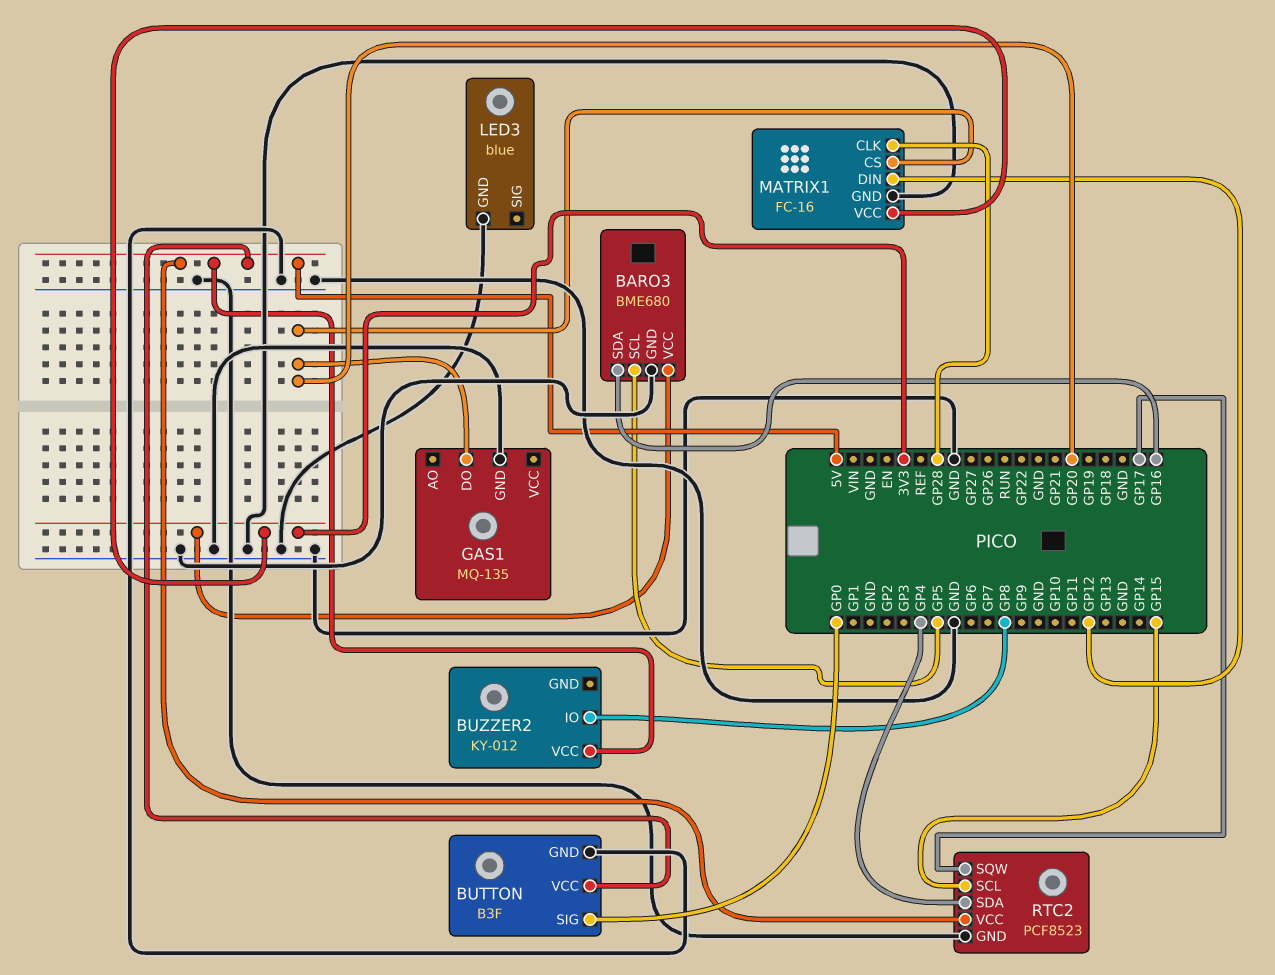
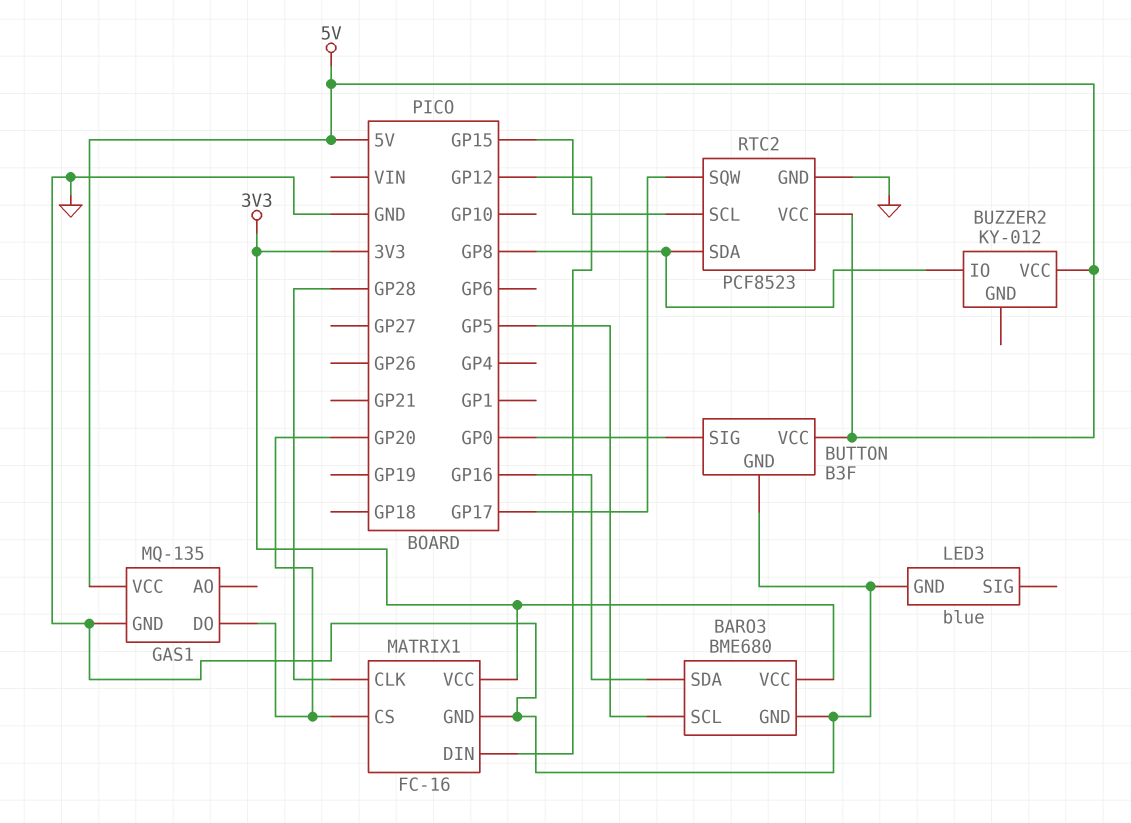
GAS1 pin VCC: none -> 5V
RTC2 pin SDA: GP4 -> GP8

